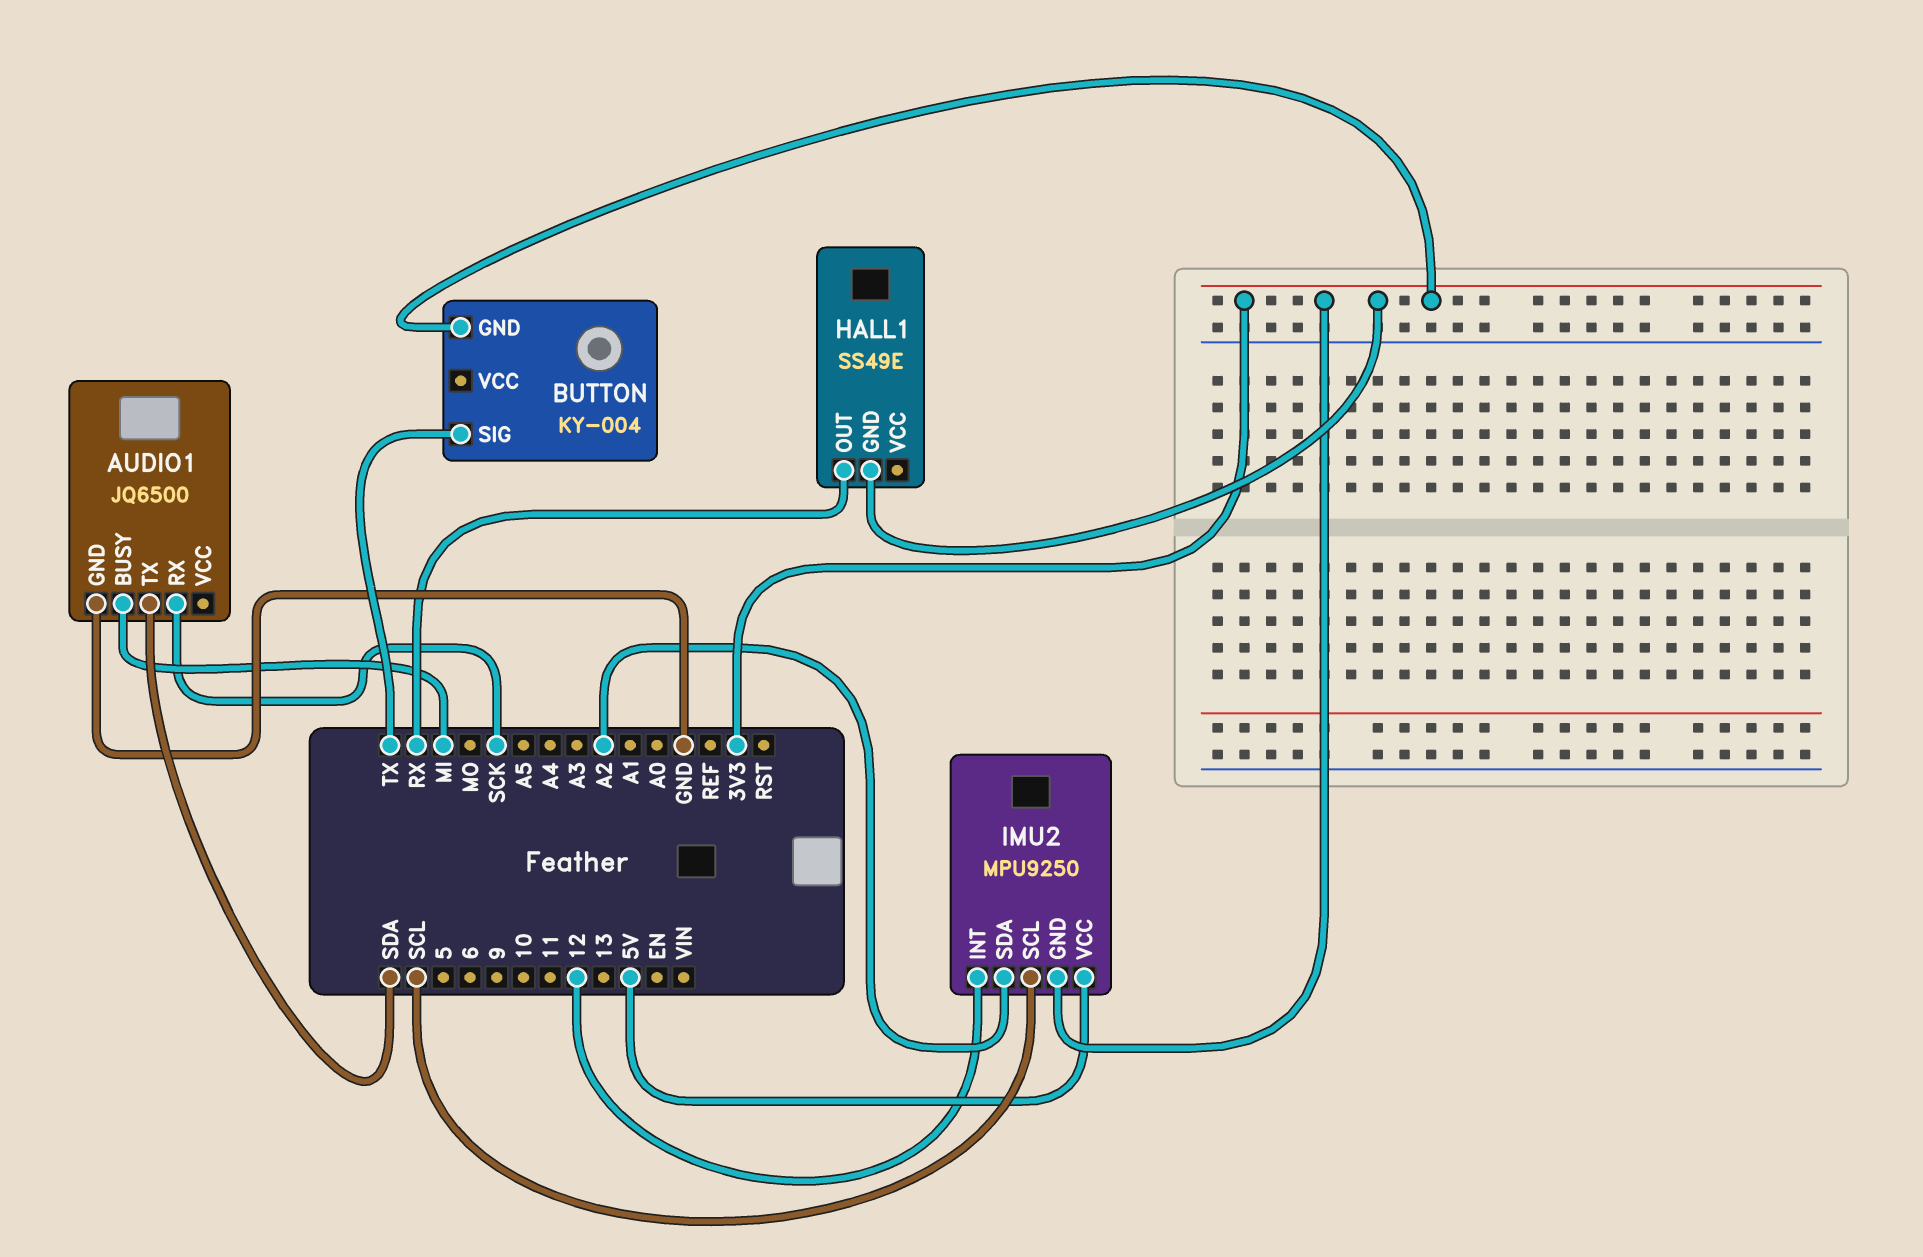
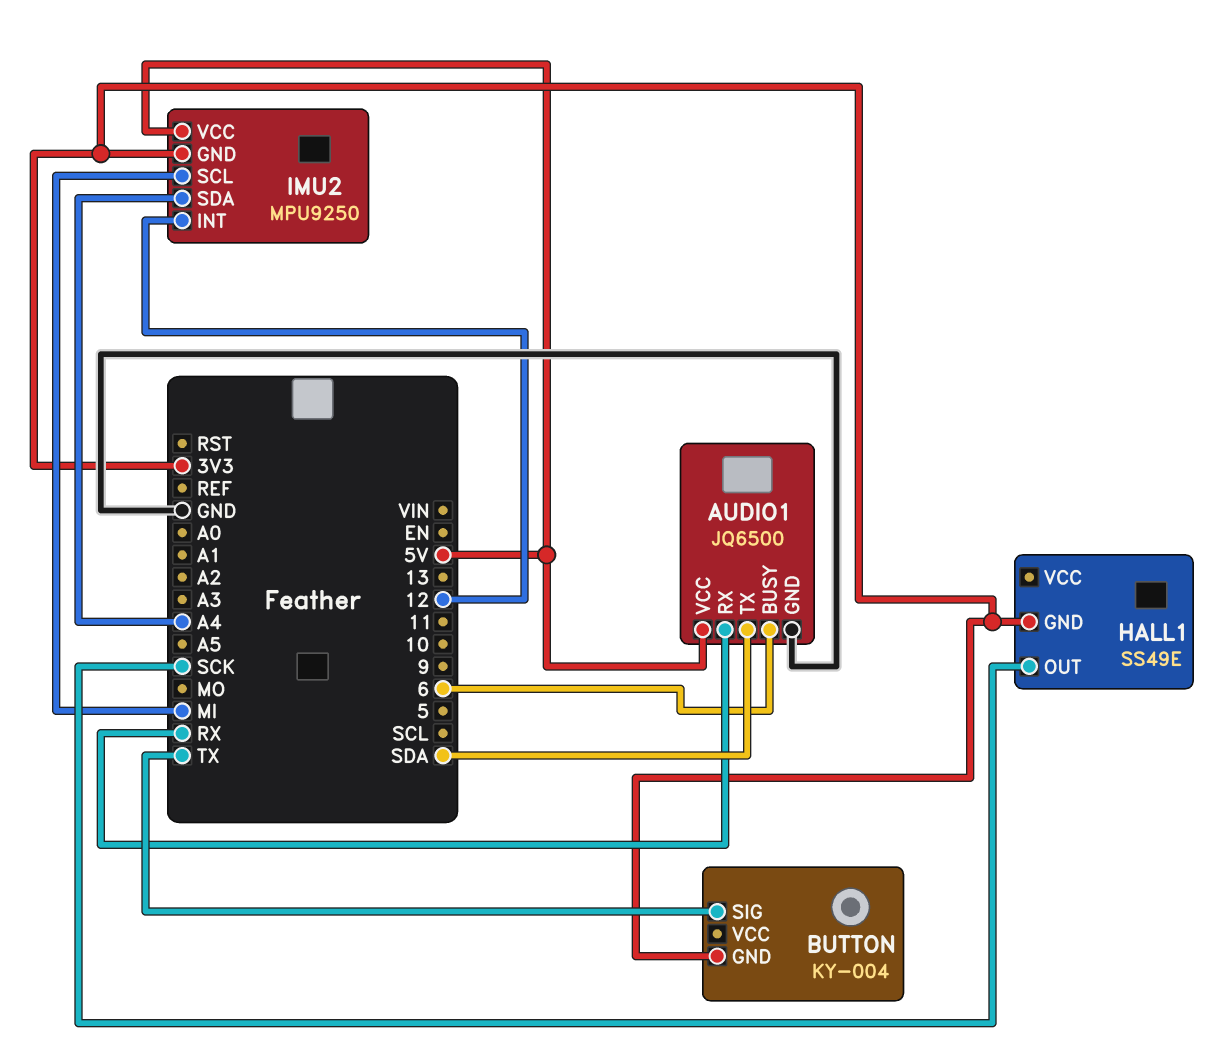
AUDIO1 pin BUSY: MI -> 6
AUDIO1 pin RX: SCK -> RX
AUDIO1 pin VCC: none -> 5V
HALL1 pin OUT: RX -> SCK
IMU2 pin SCL: SCL -> MI
IMU2 pin SDA: A2 -> A4

